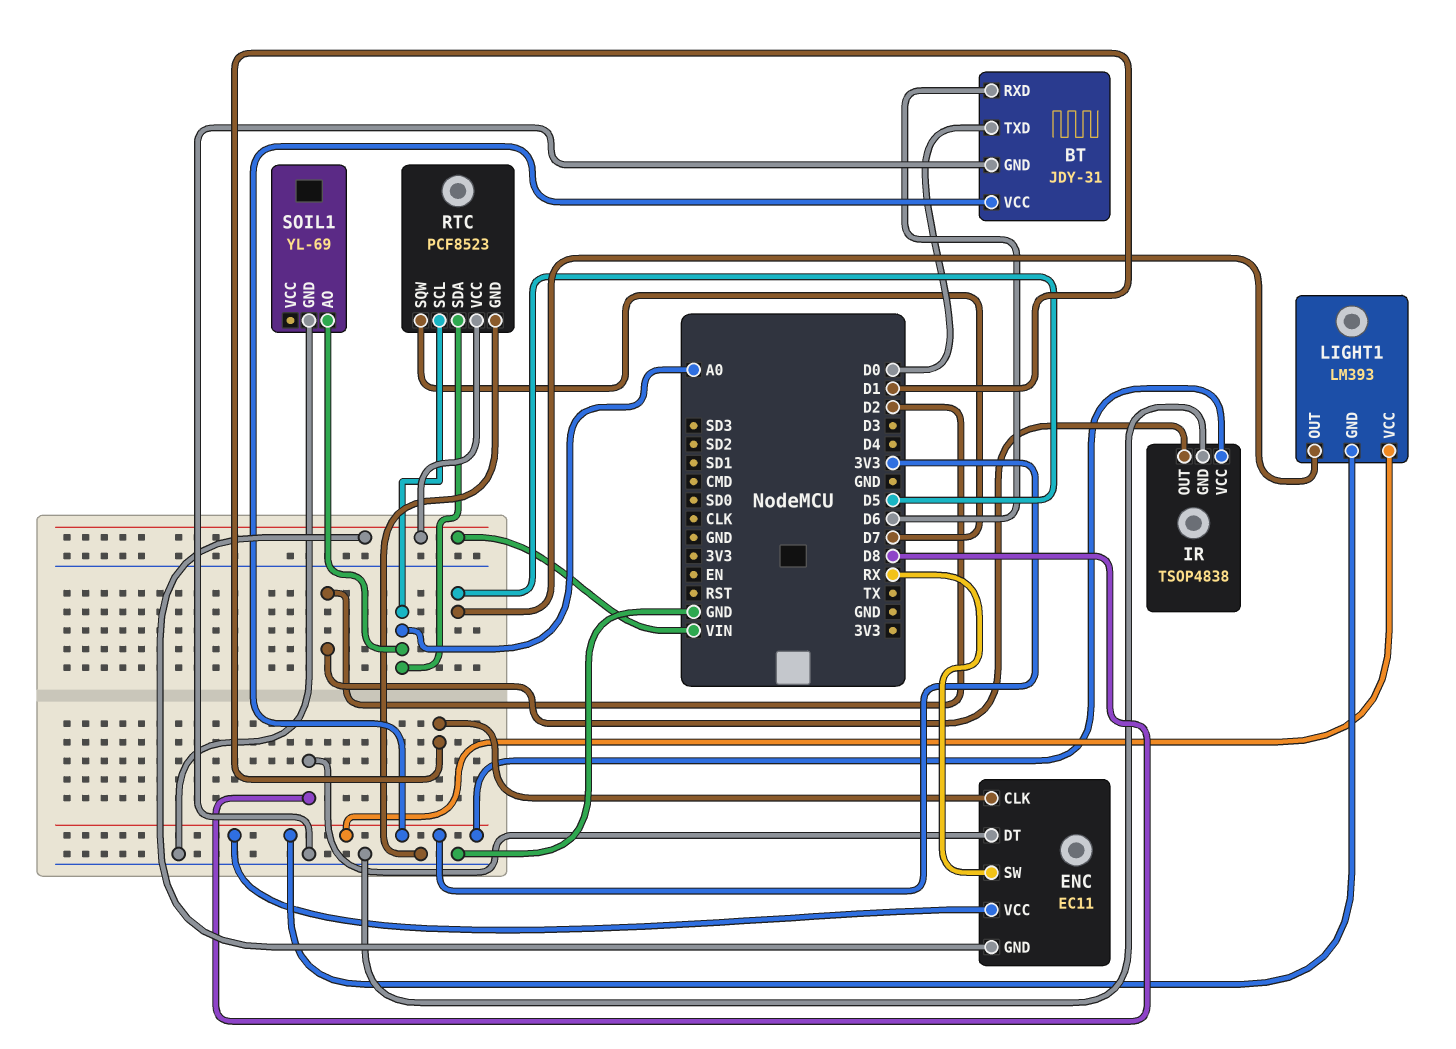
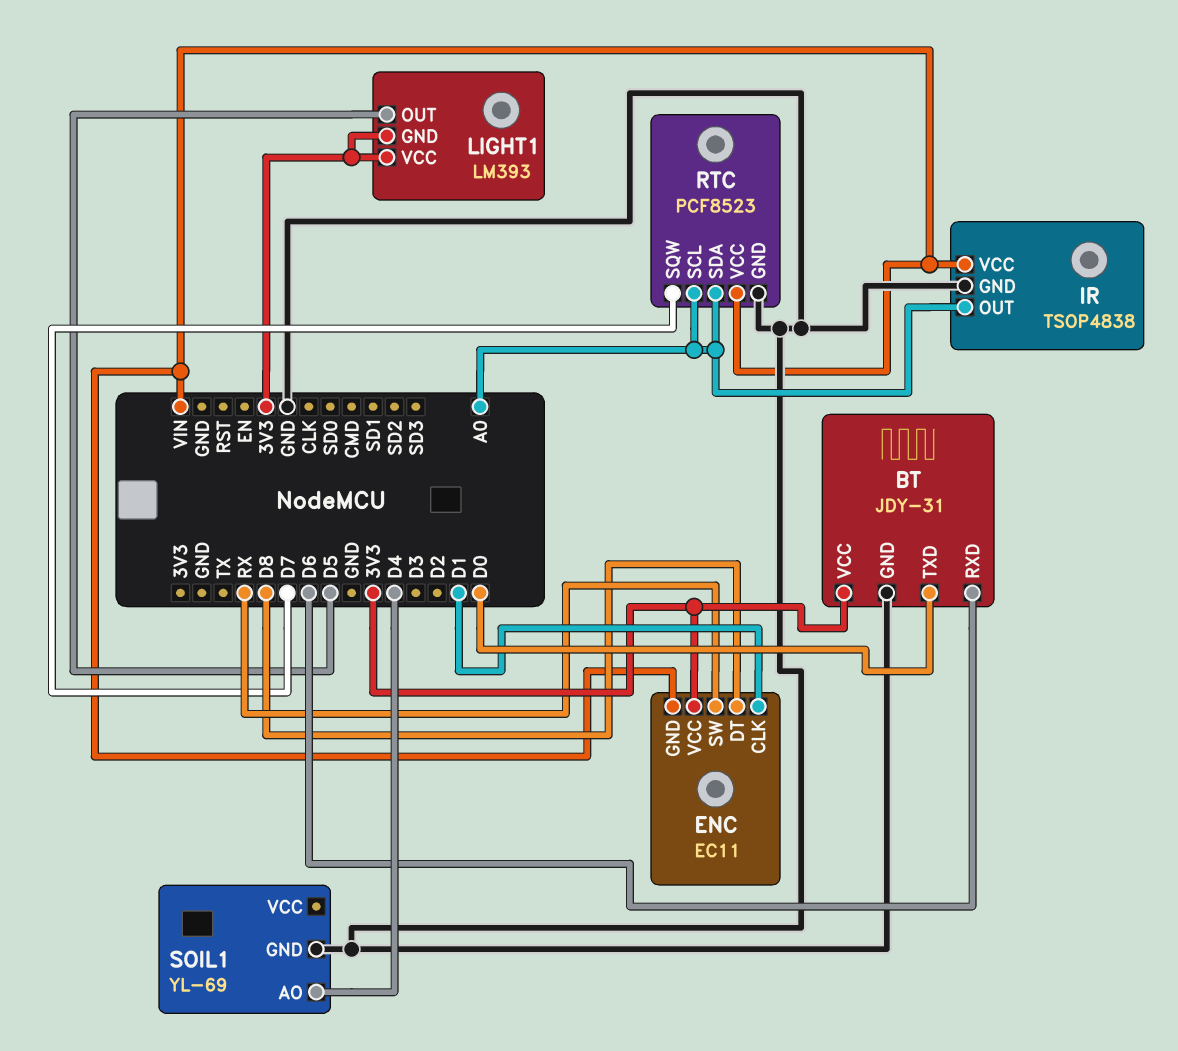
IR pin OUT: D2 -> A0
IR pin VCC: 3V3 -> VIN
SOIL1 pin AO: A0 -> D4

